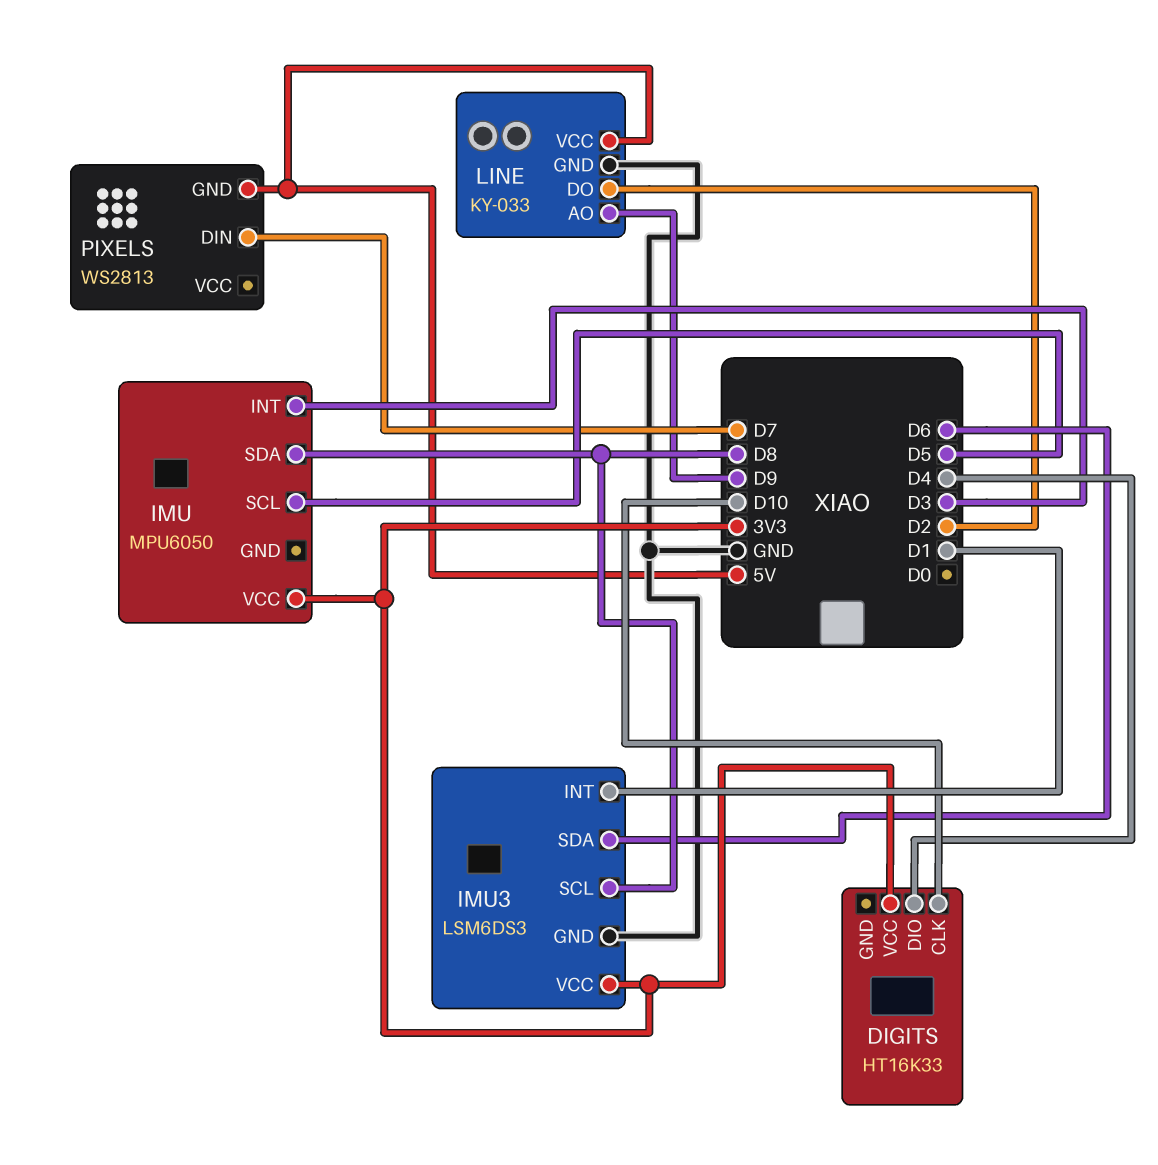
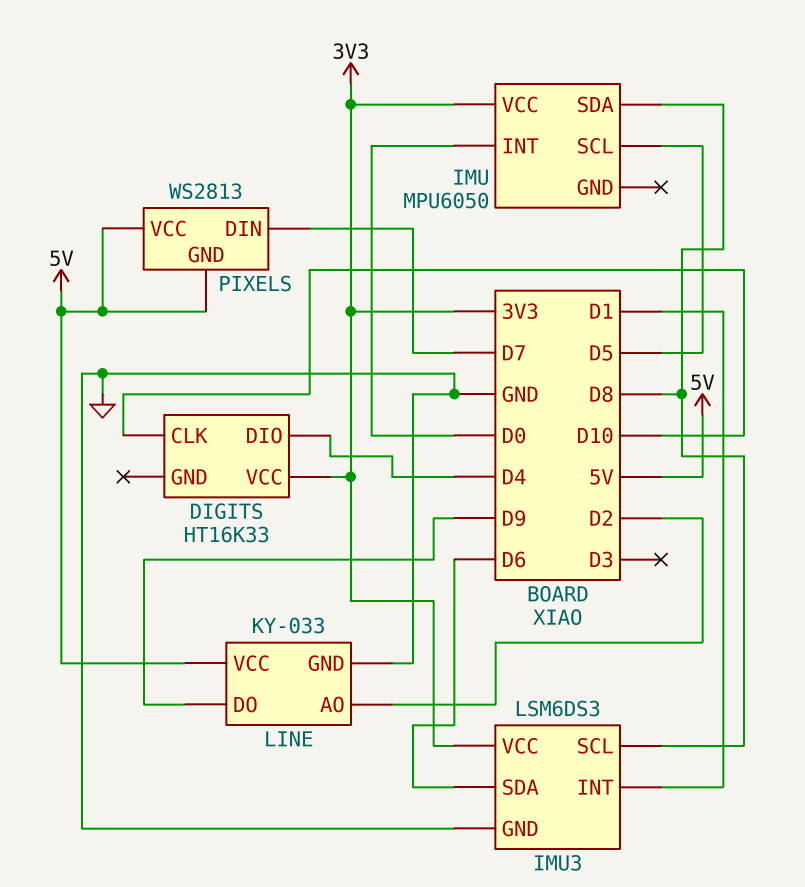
IMU pin INT: D3 -> D0
LINE pin AO: D9 -> D2
LINE pin DO: D2 -> D9
PIXELS pin VCC: none -> 5V

